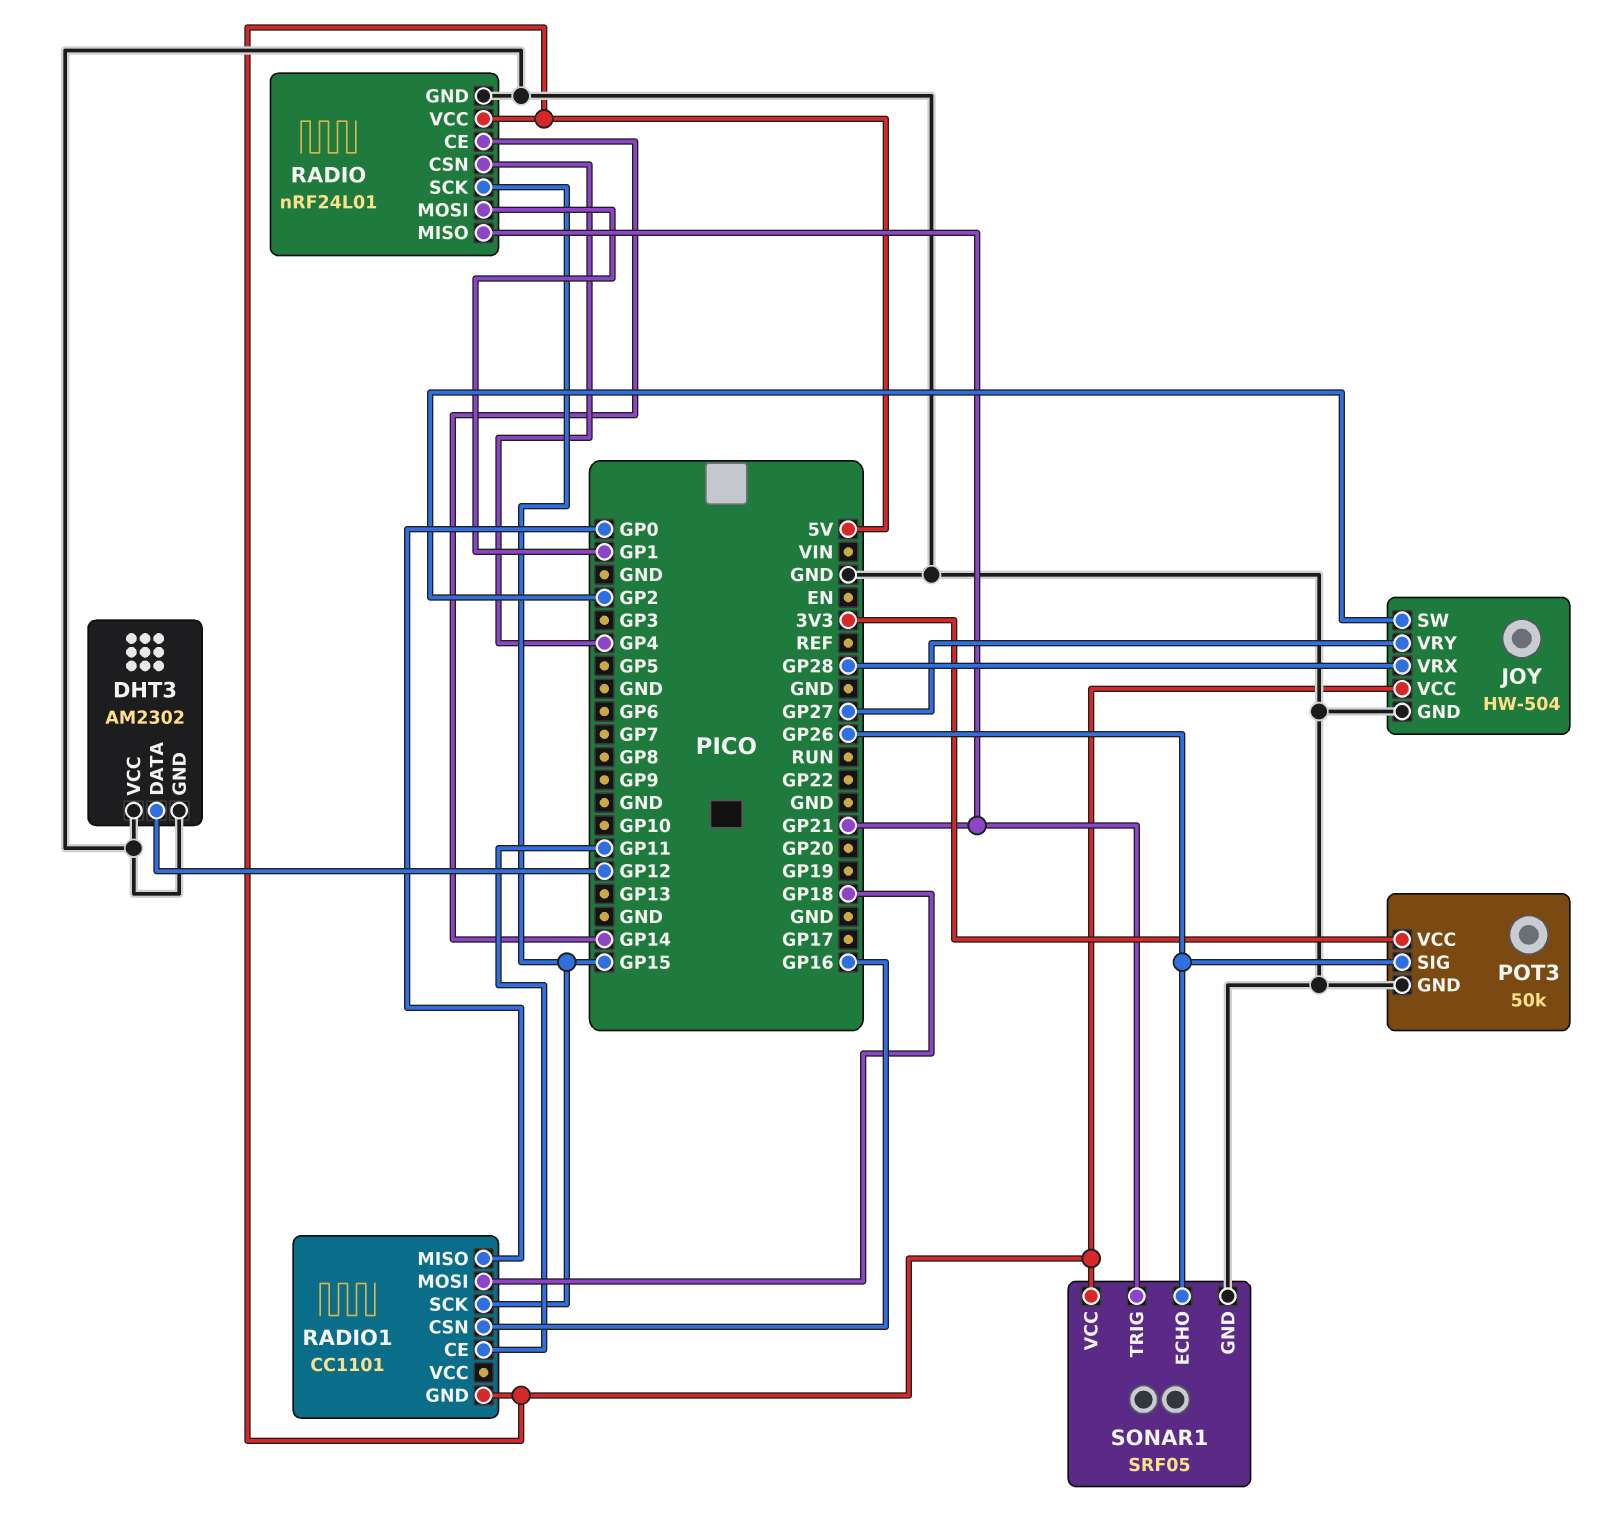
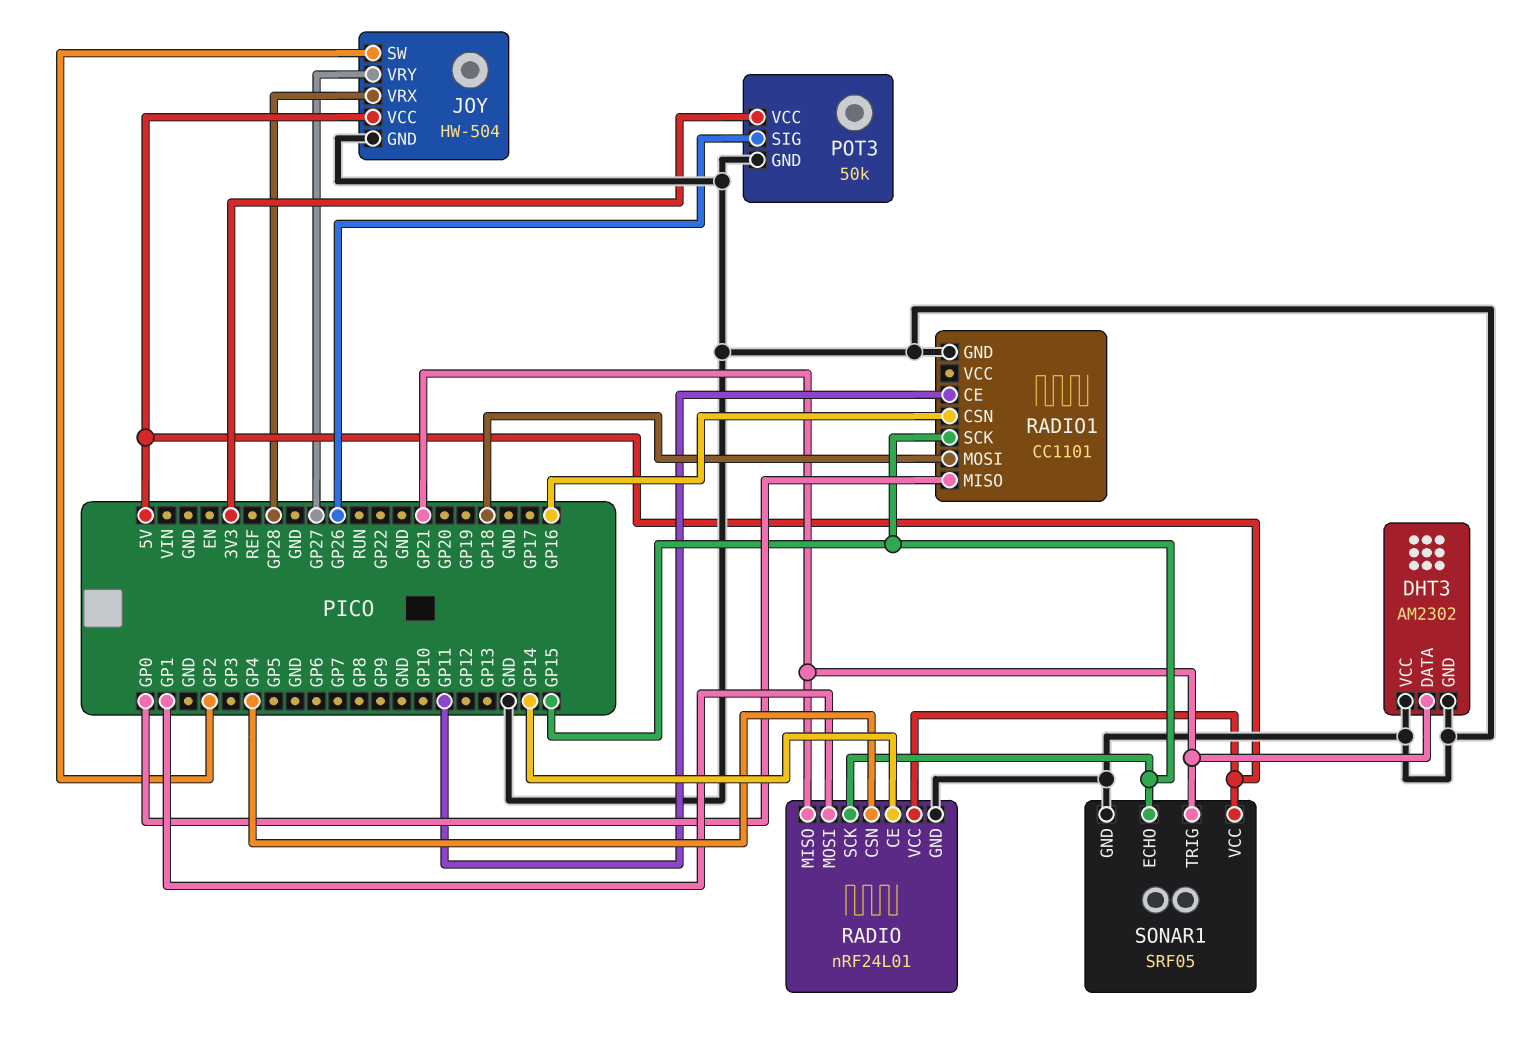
DHT3 pin DATA: GP12 -> GP21
RADIO1 pin GND: 5V -> GND
SONAR1 pin ECHO: GP26 -> GP15

